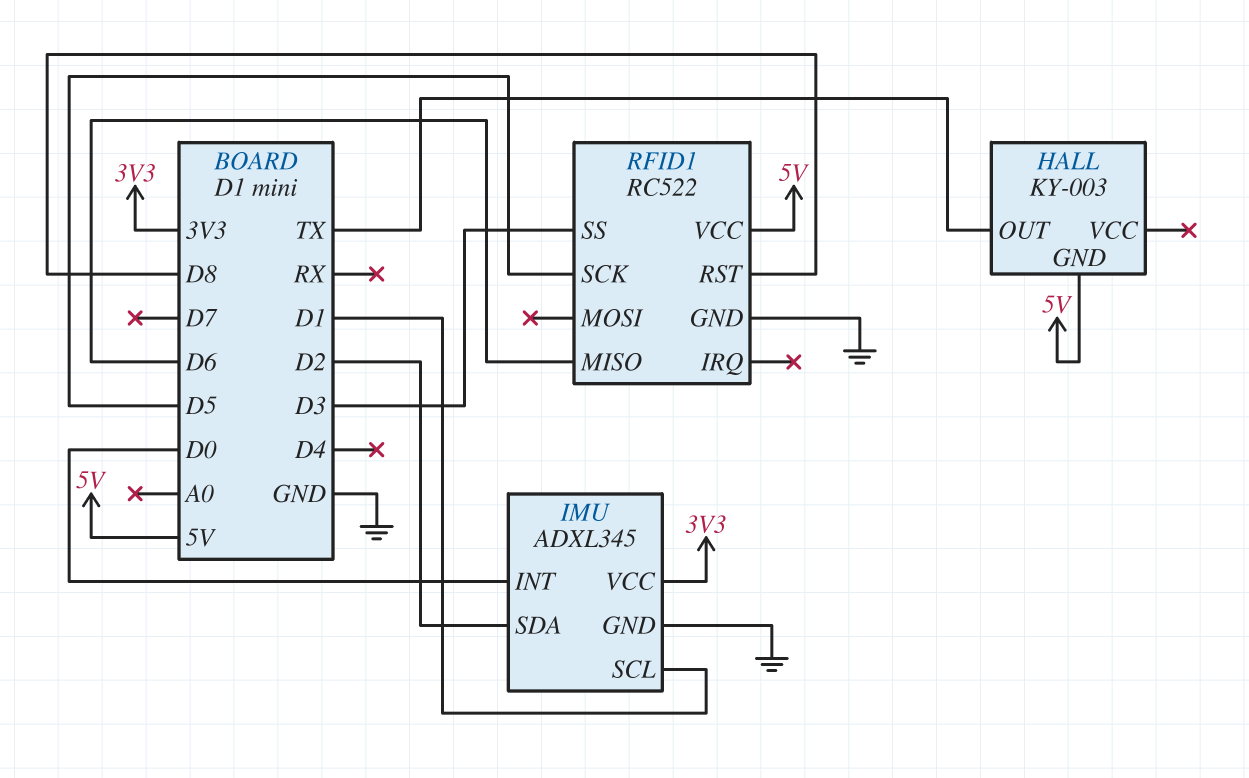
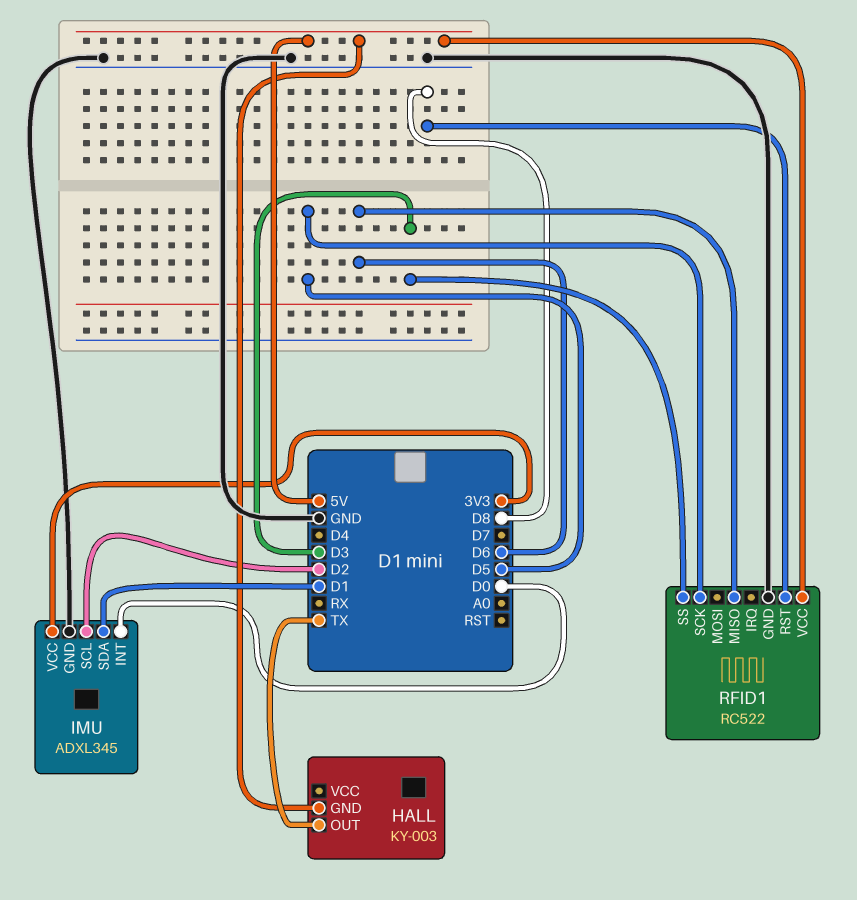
IMU pin SCL: D1 -> D2
IMU pin SDA: D2 -> D1

